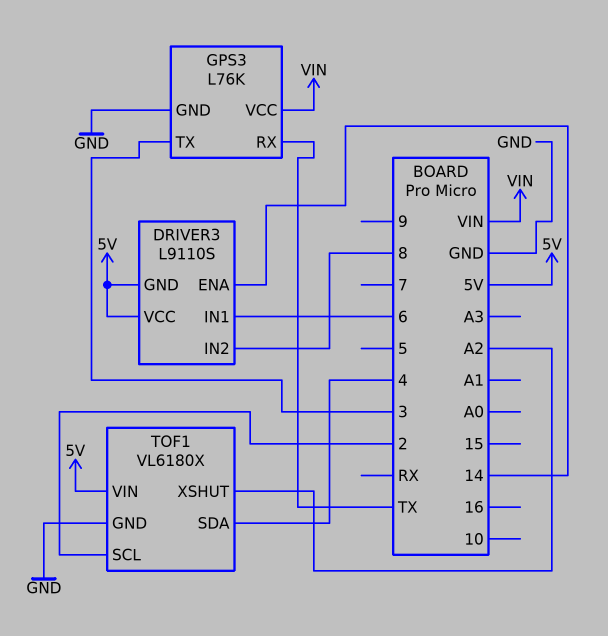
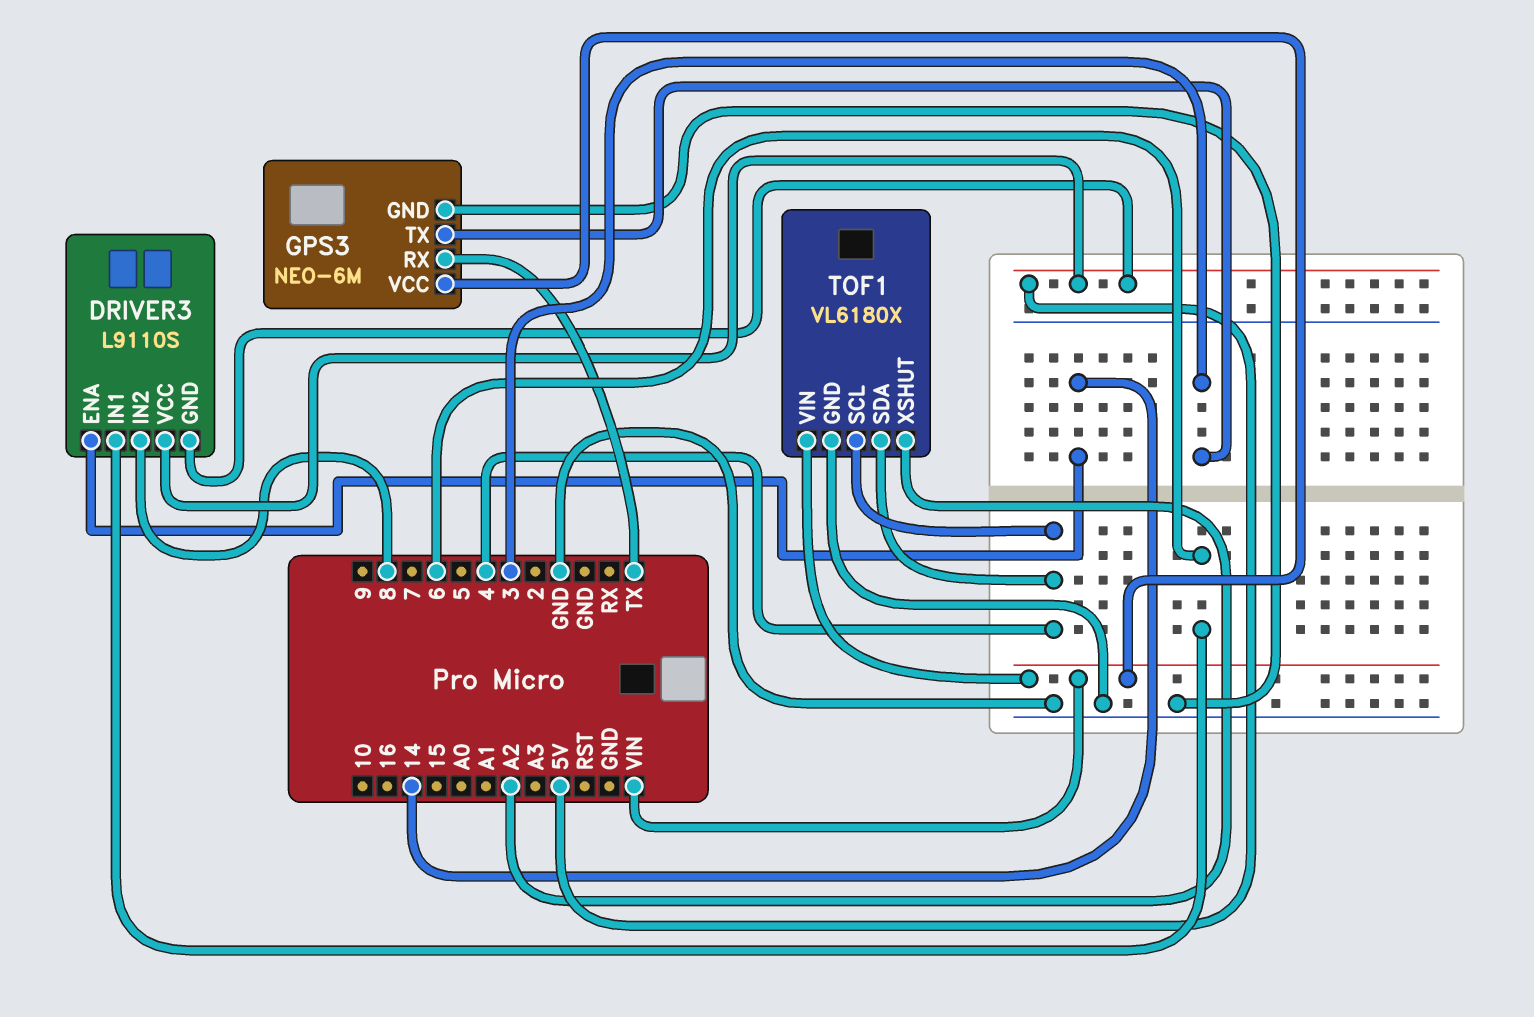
GPS3: L76K -> NEO-6M
TOF1 pin SCL: 2 -> 4
TOF1 pin VIN: 5V -> VIN

